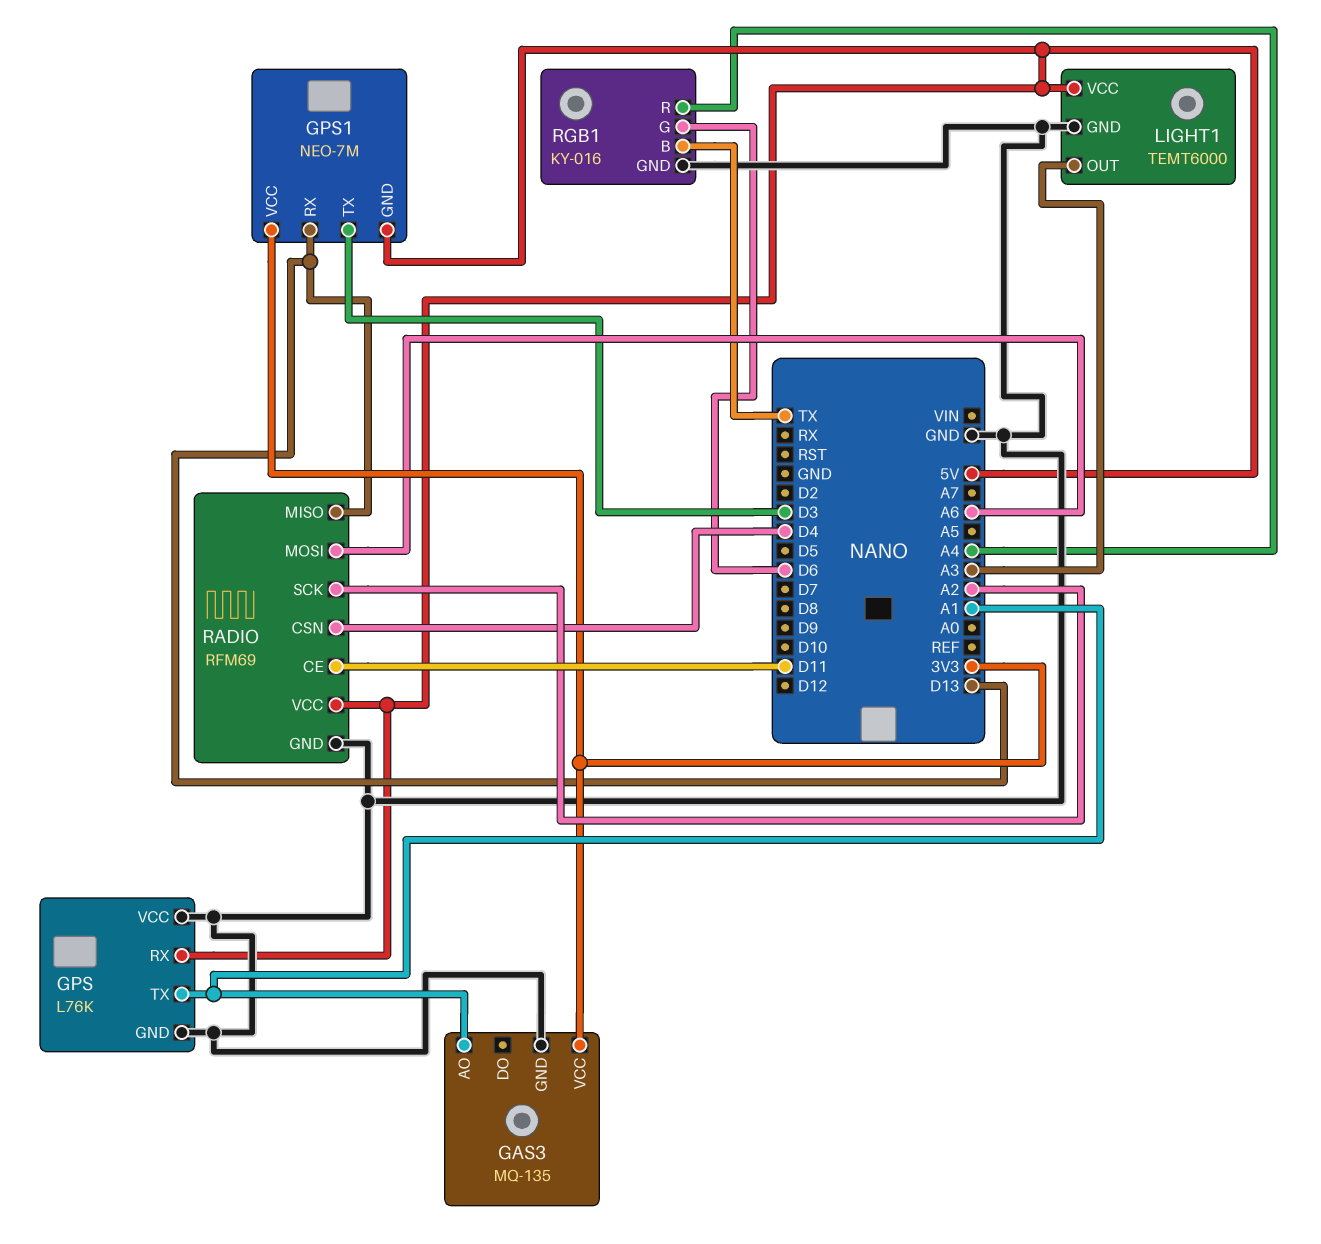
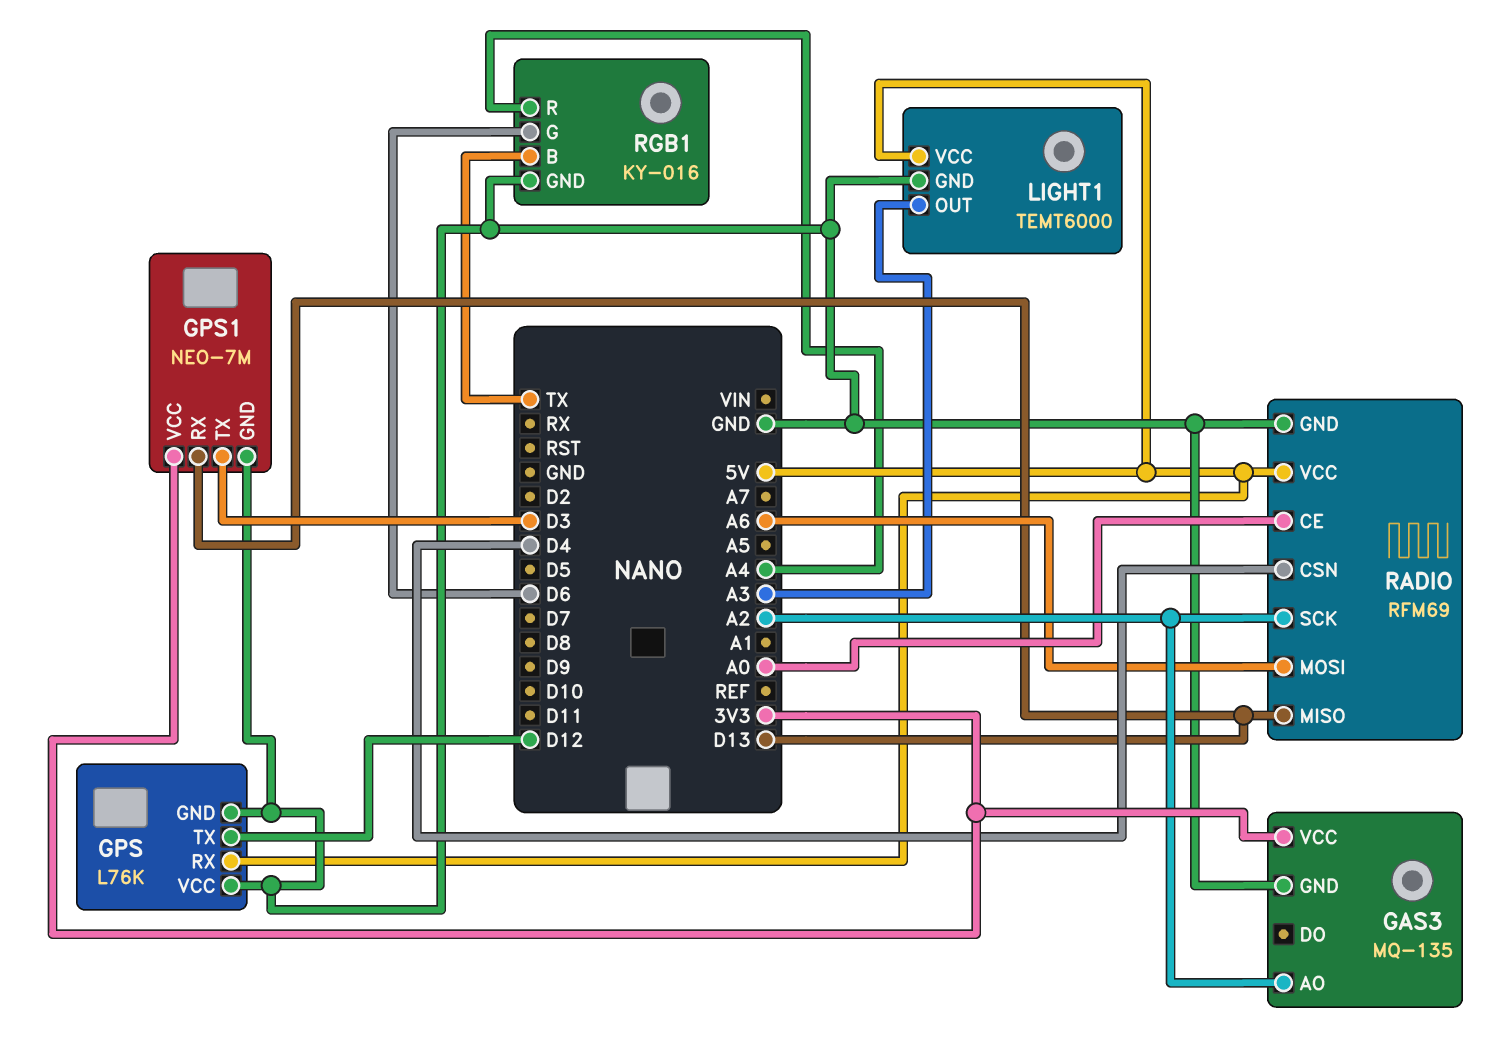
GAS3 pin AO: A1 -> A2
GPS pin TX: A1 -> D12
GPS1 pin GND: 5V -> GND
RADIO pin CE: D11 -> A0

